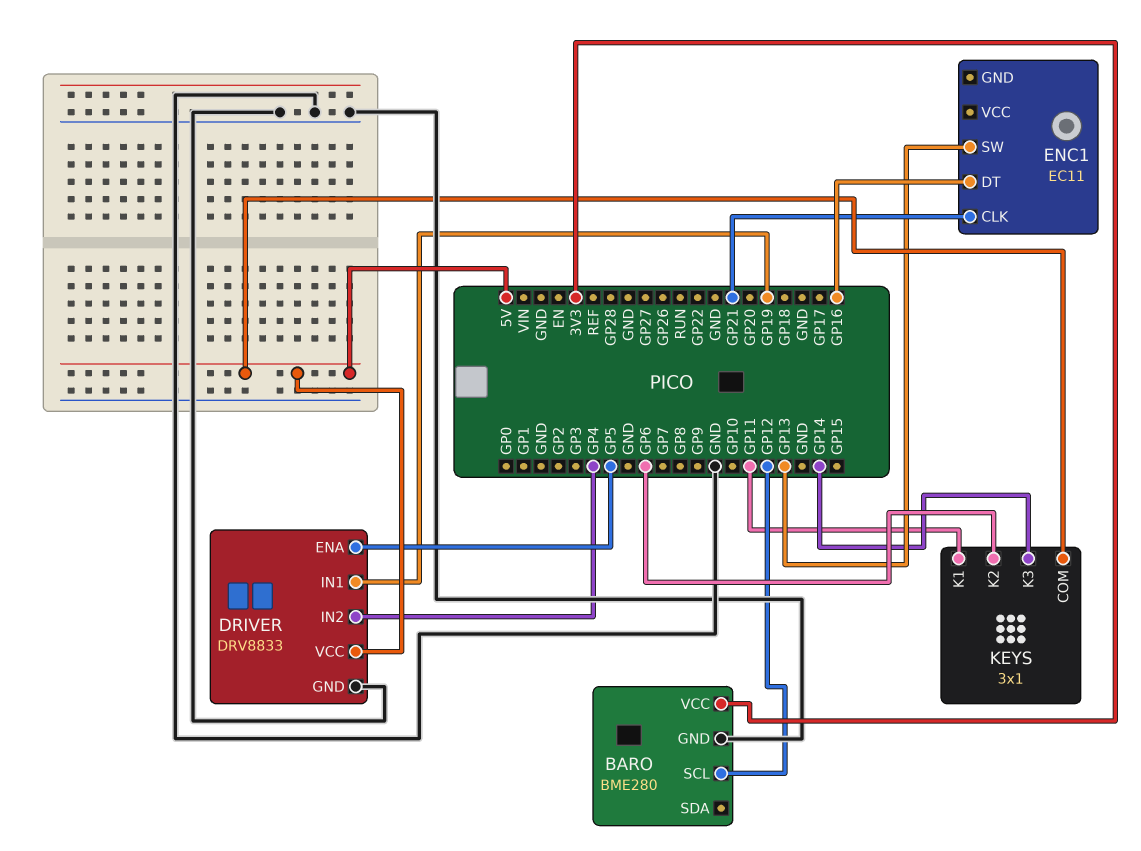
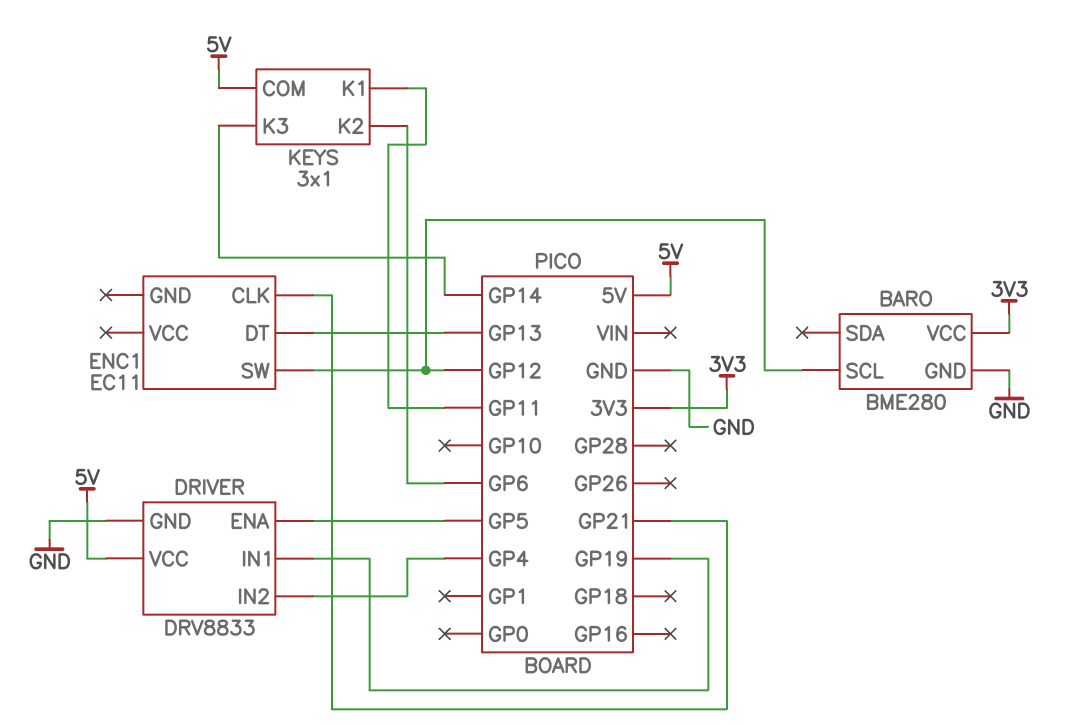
ENC1 pin DT: GP16 -> GP13
ENC1 pin SW: GP13 -> GP12

